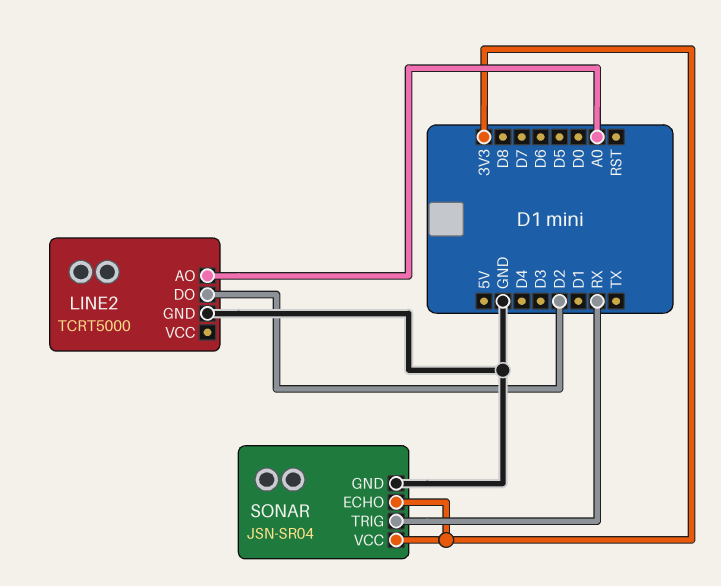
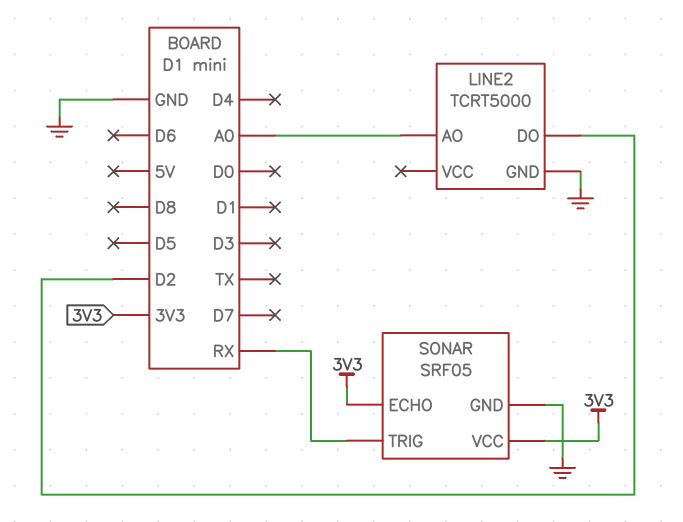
SONAR: JSN-SR04 -> SRF05

